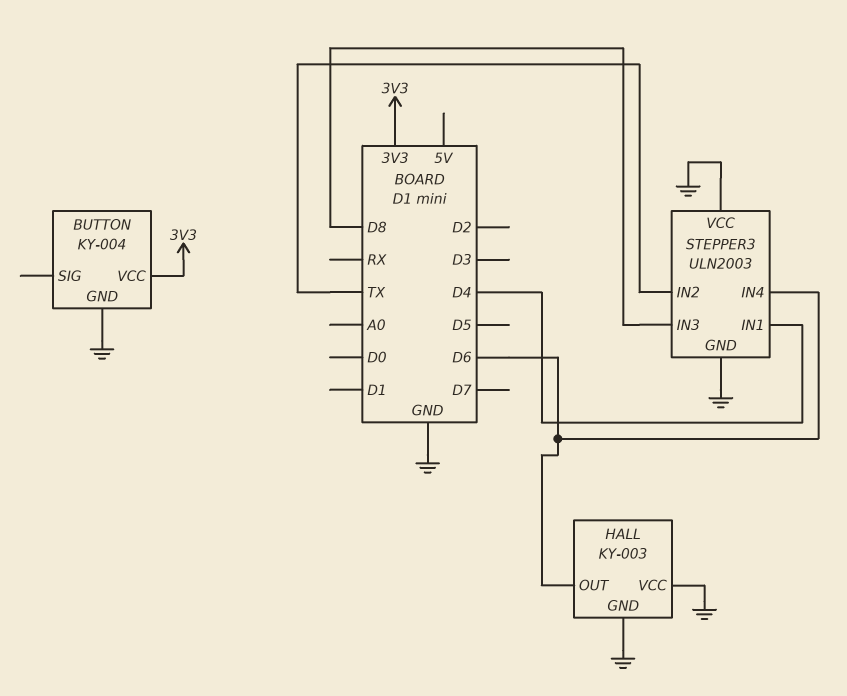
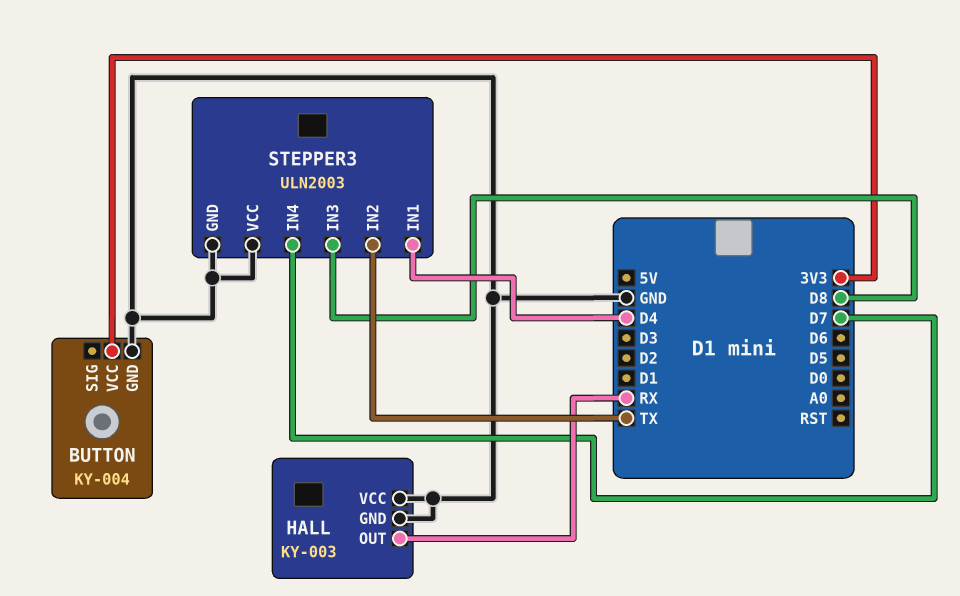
HALL pin OUT: D6 -> RX
STEPPER3 pin IN4: D6 -> D7

